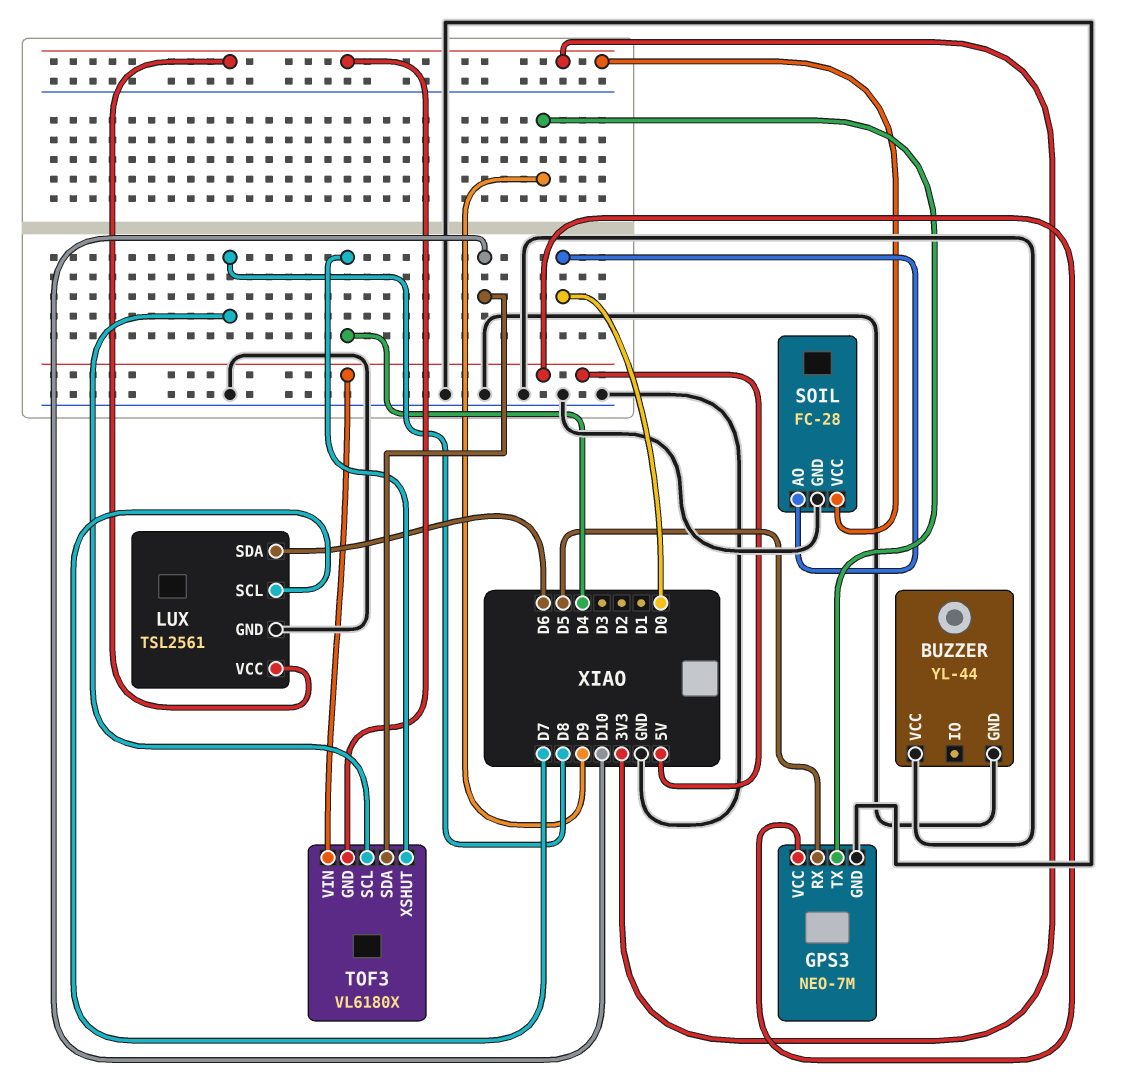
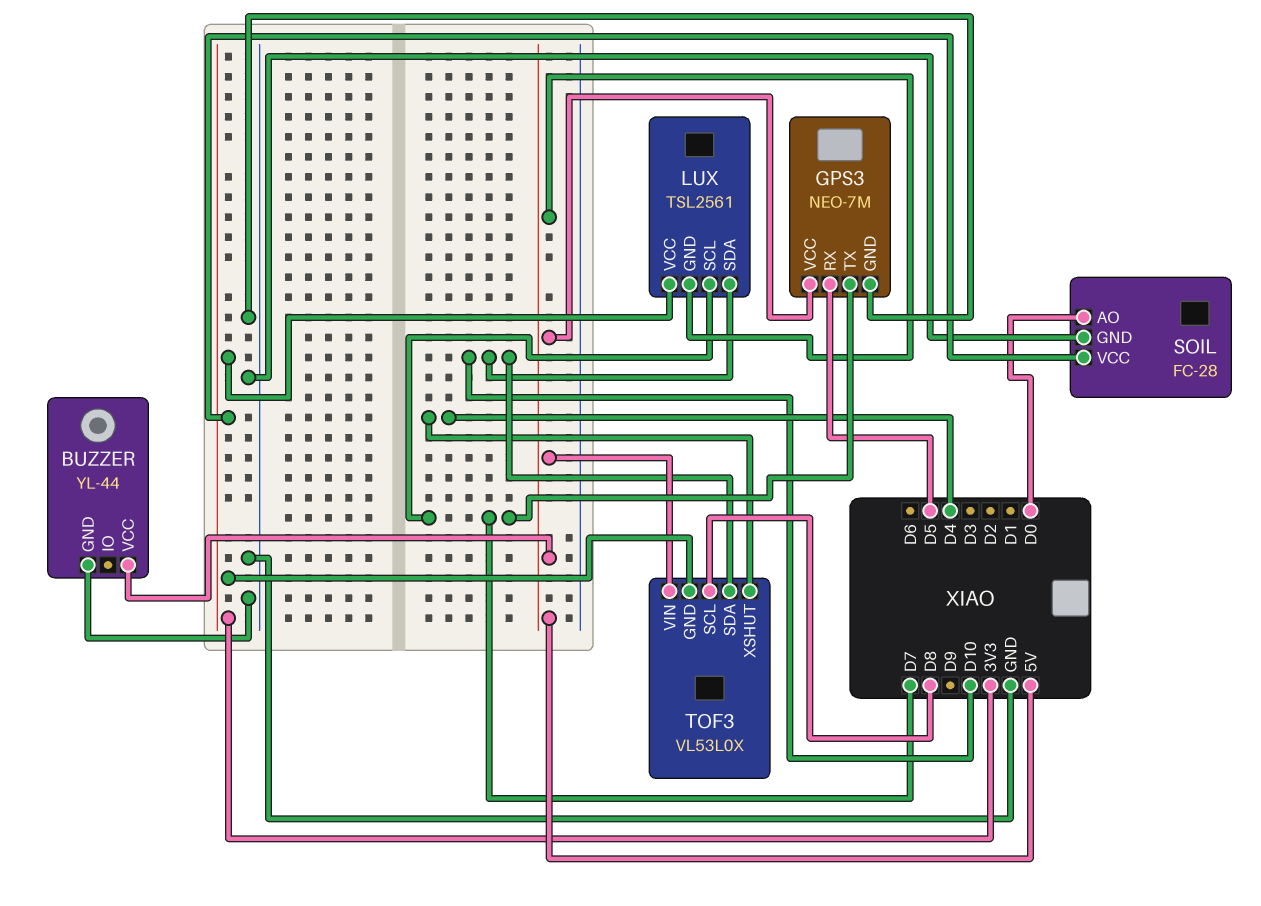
BUZZER pin VCC: GND -> 5V
GPS3 pin TX: D9 -> D7
LUX pin GND: GND -> 5V
LUX pin SDA: D6 -> D10
TOF3: VL6180X -> VL53L0X

